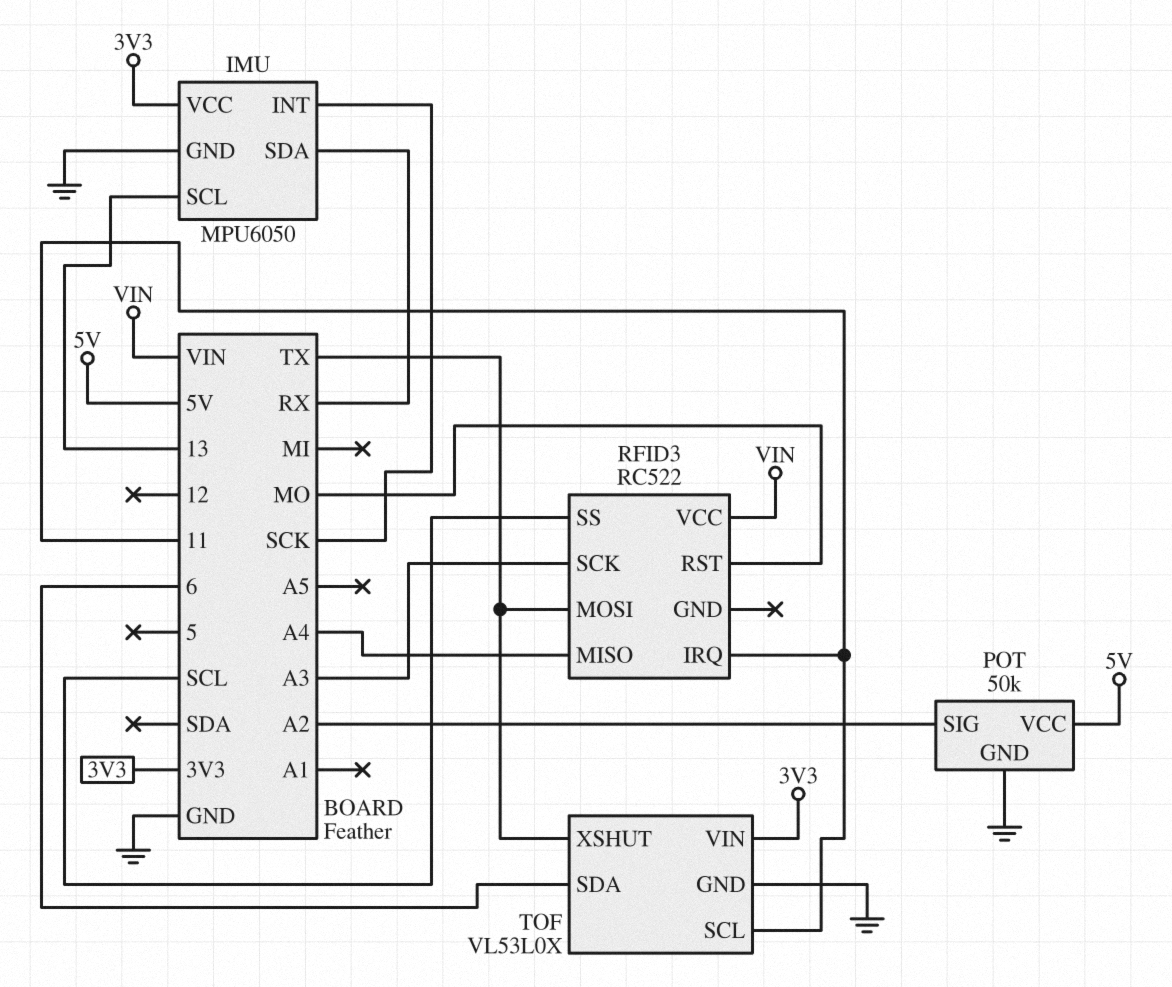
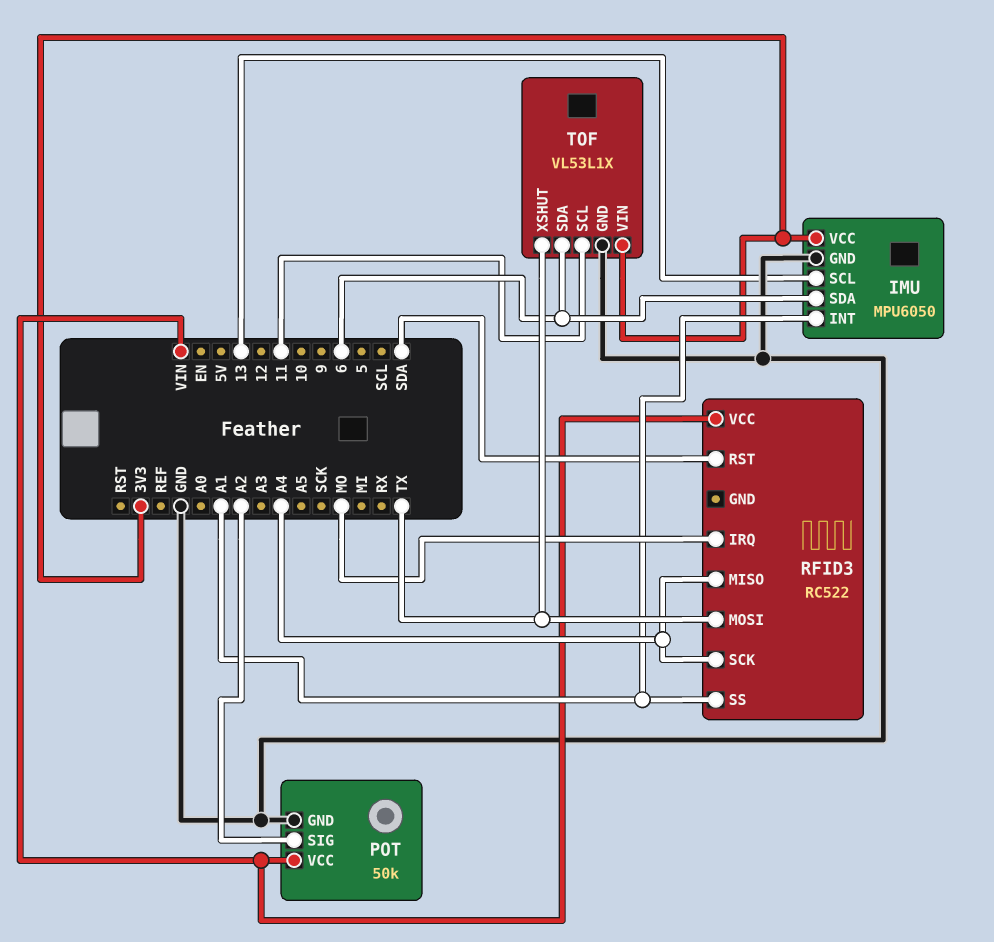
IMU pin INT: SCK -> A1
IMU pin SDA: RX -> 6
POT pin VCC: 5V -> VIN
RFID3 pin IRQ: 11 -> MO
RFID3 pin RST: MO -> SDA
RFID3 pin SCK: A3 -> A4
RFID3 pin SS: SCL -> A1
TOF: VL53L0X -> VL53L1X

